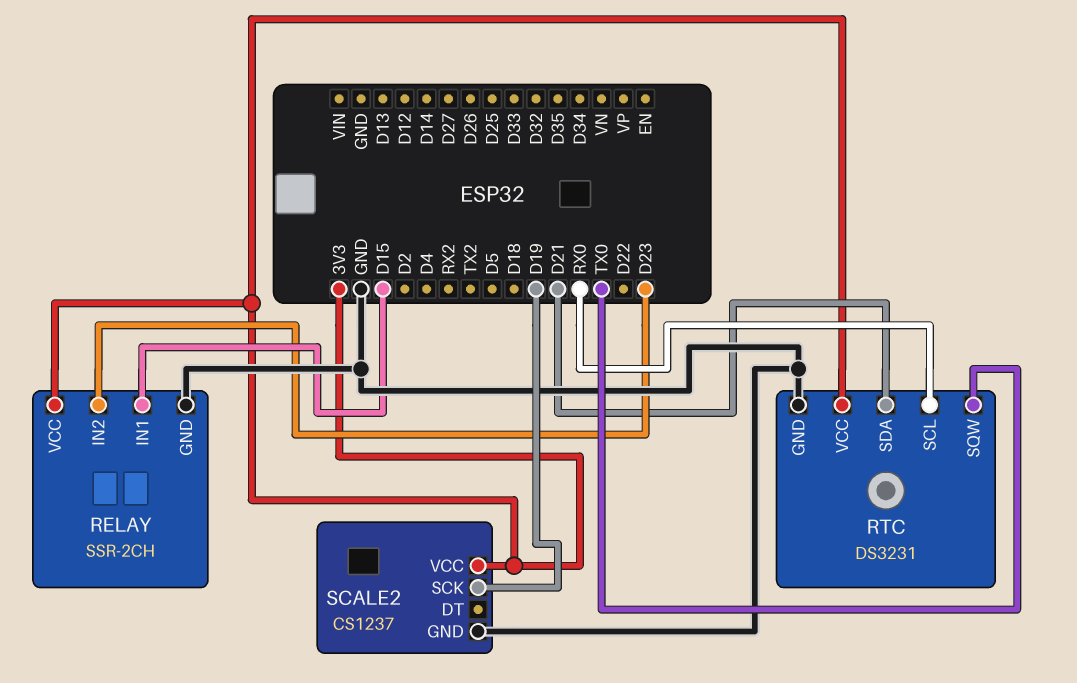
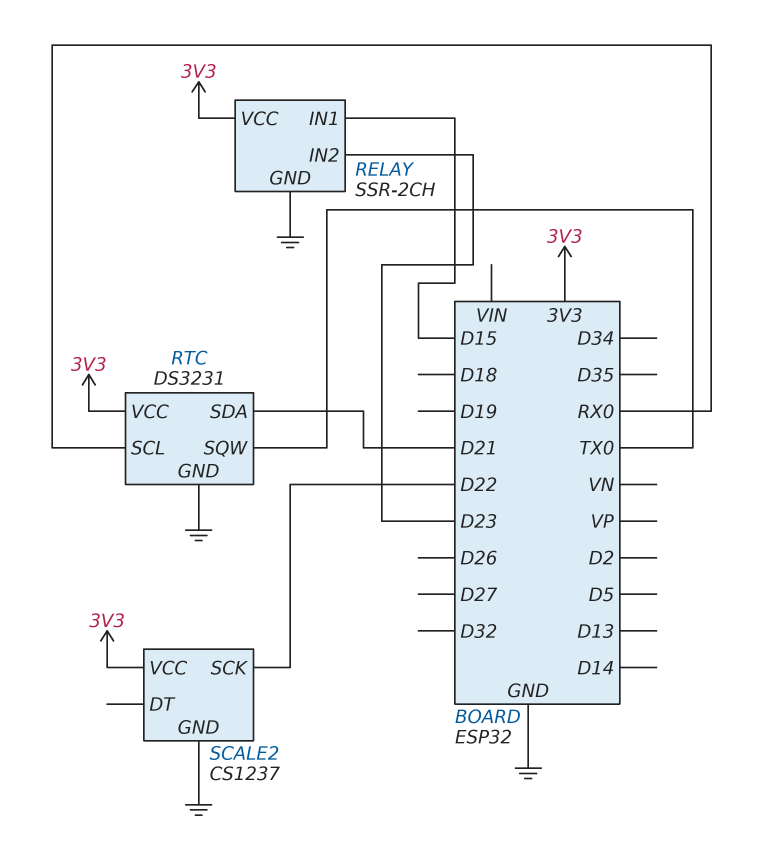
SCALE2 pin SCK: D19 -> D22

